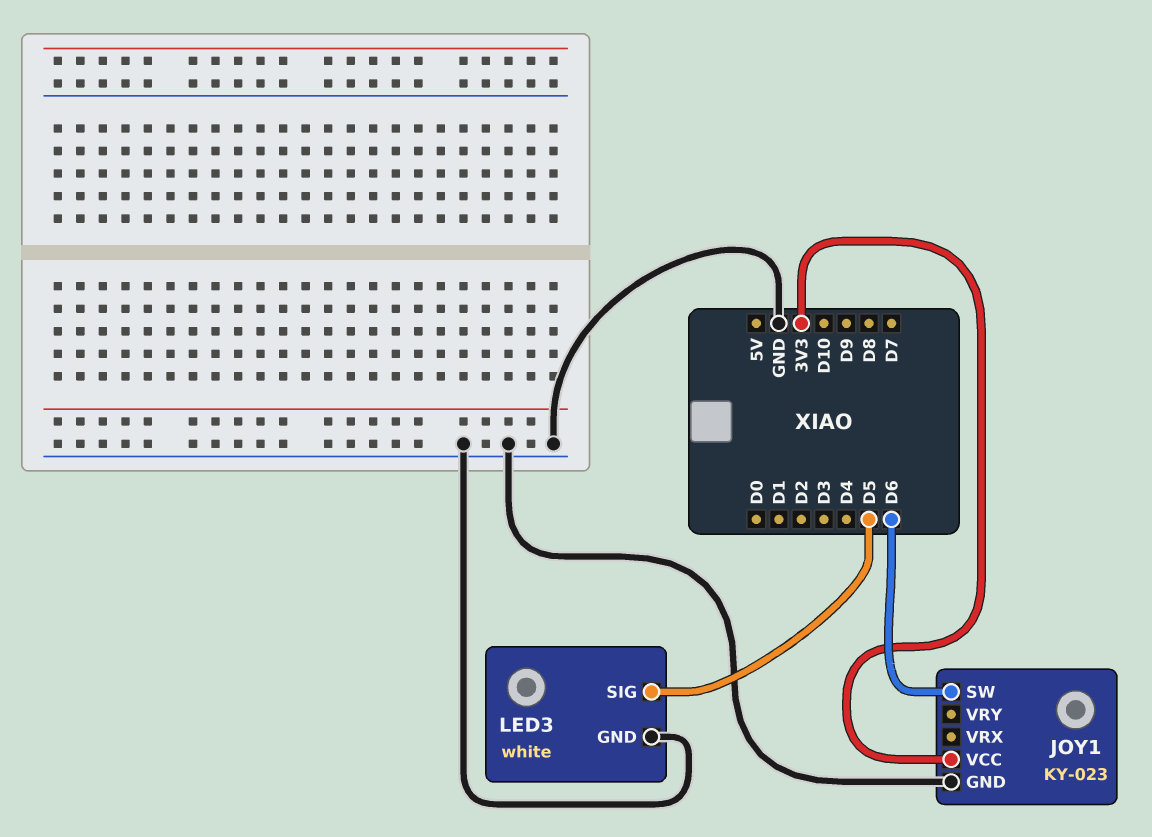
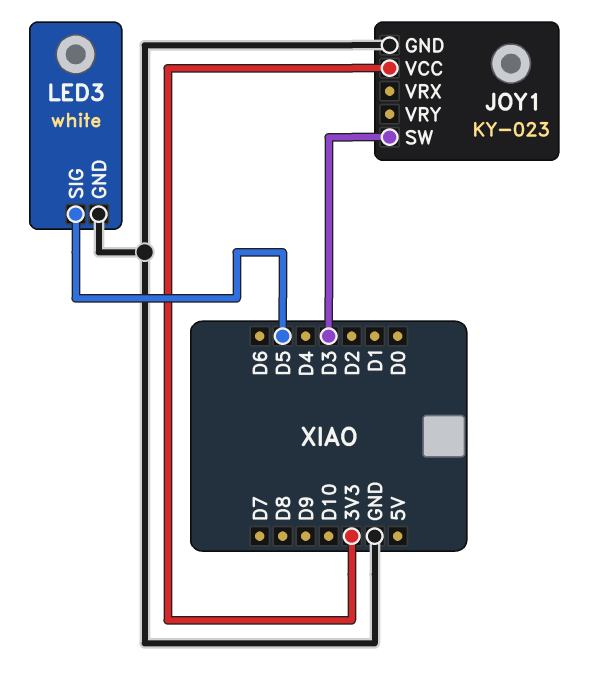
JOY1 pin SW: D6 -> D3

